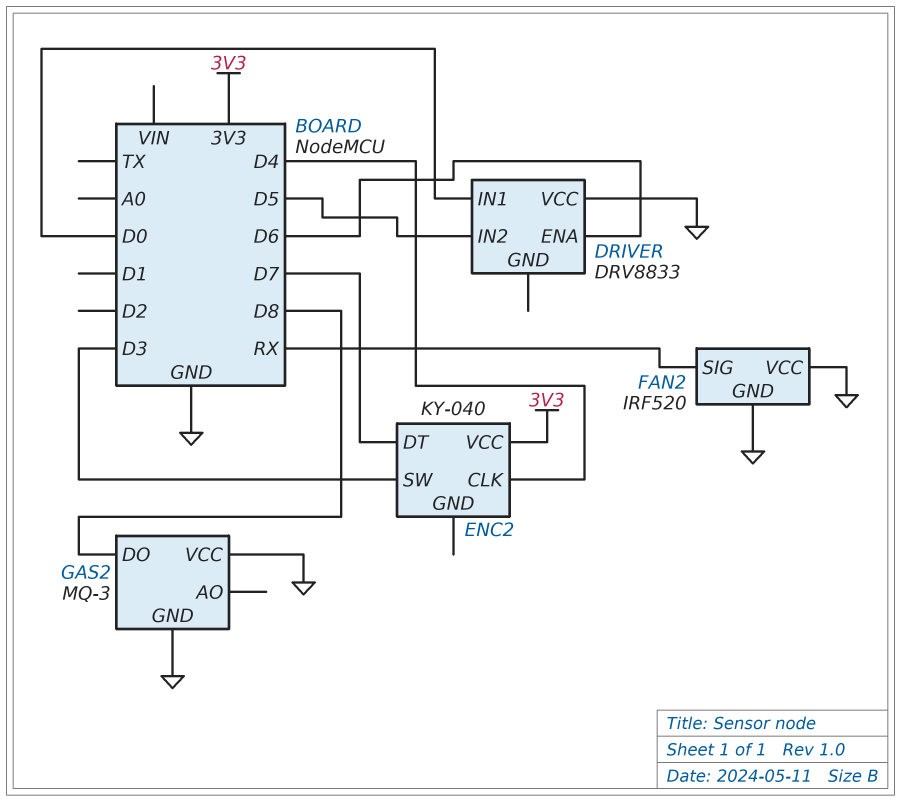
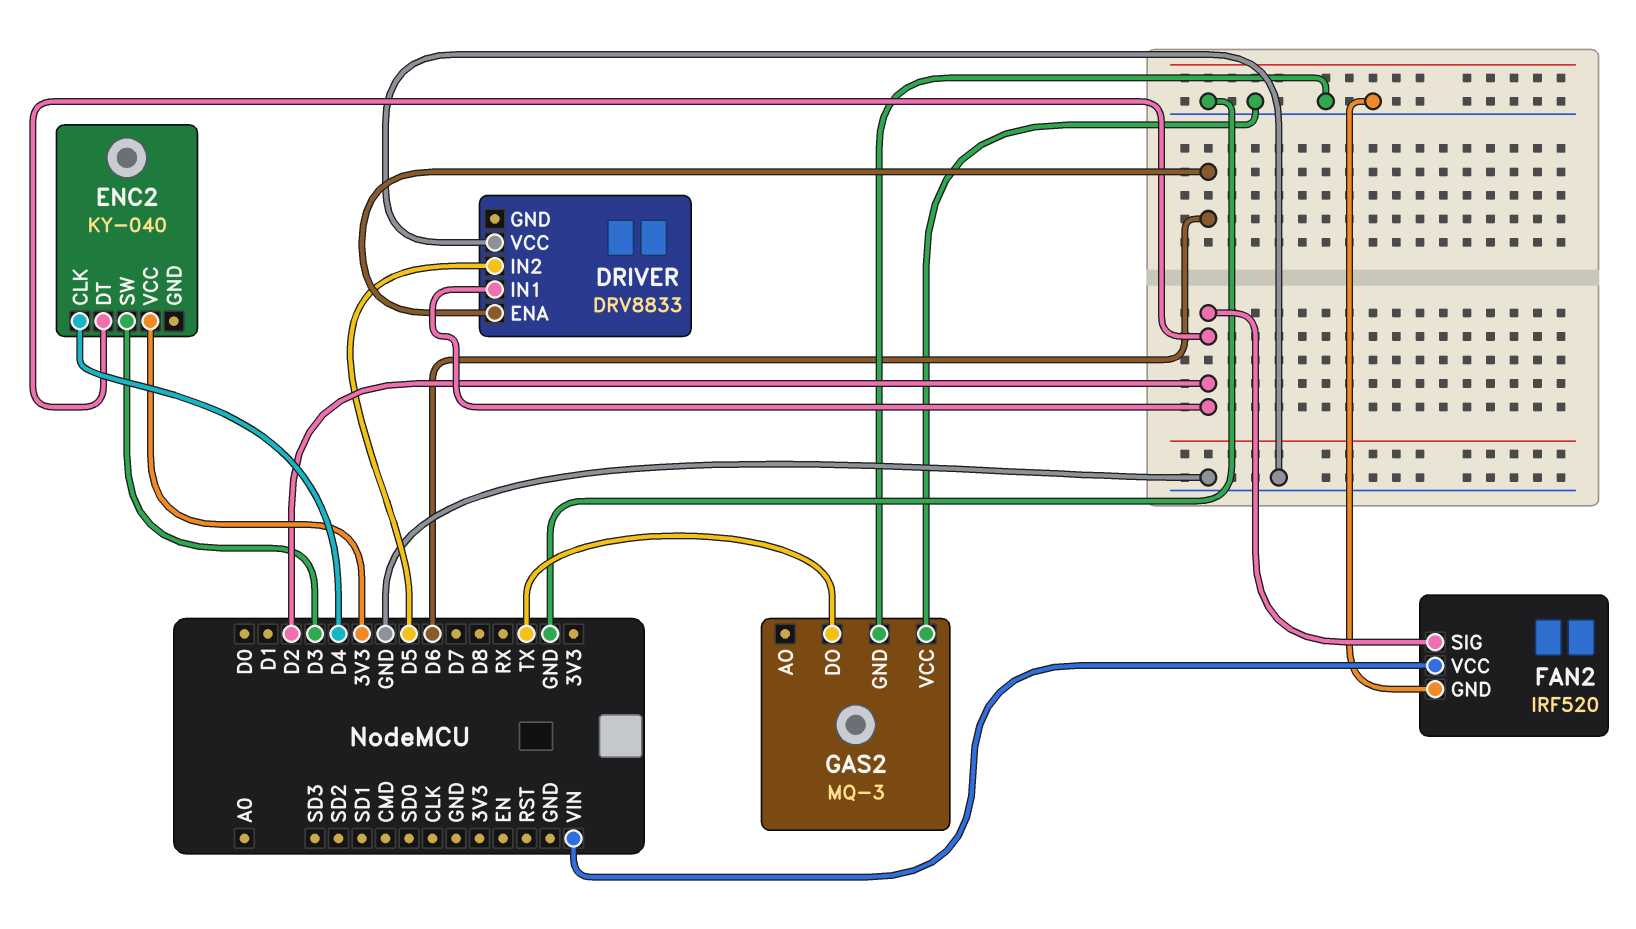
DRIVER pin IN1: D0 -> D2
ENC2 pin DT: D7 -> D2
FAN2 pin SIG: RX -> D2
FAN2 pin VCC: GND -> VIN
GAS2 pin DO: D8 -> TX

